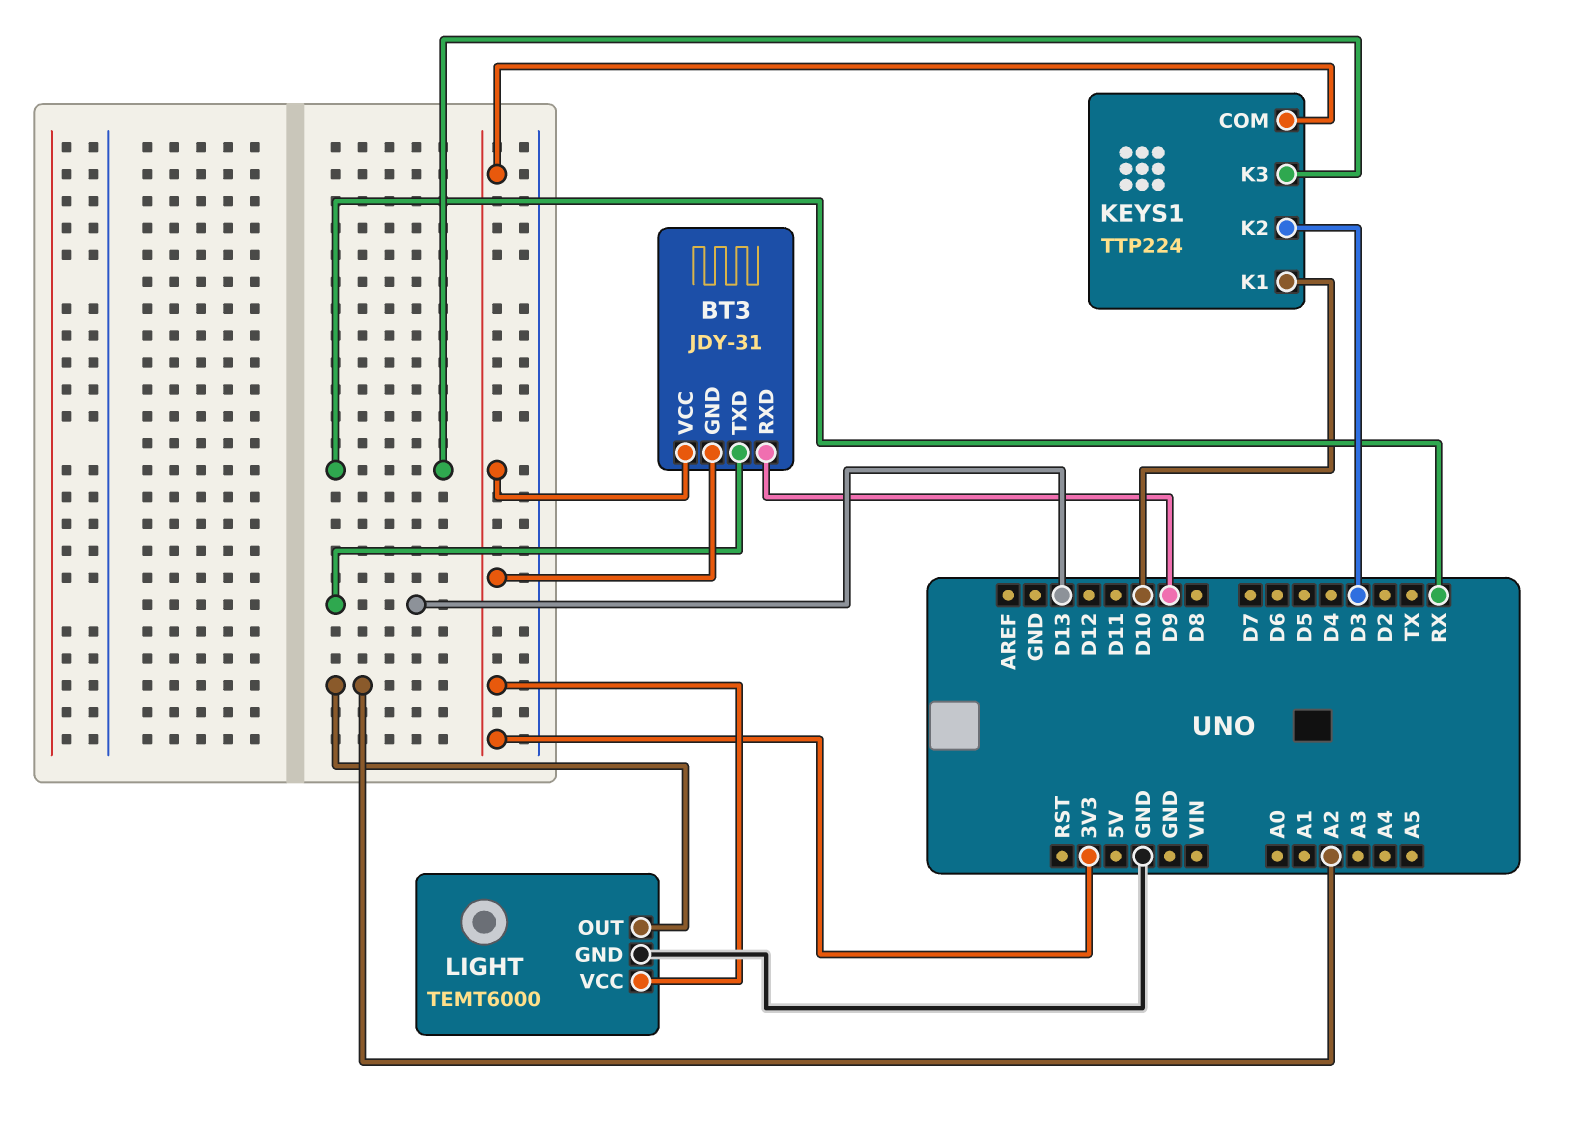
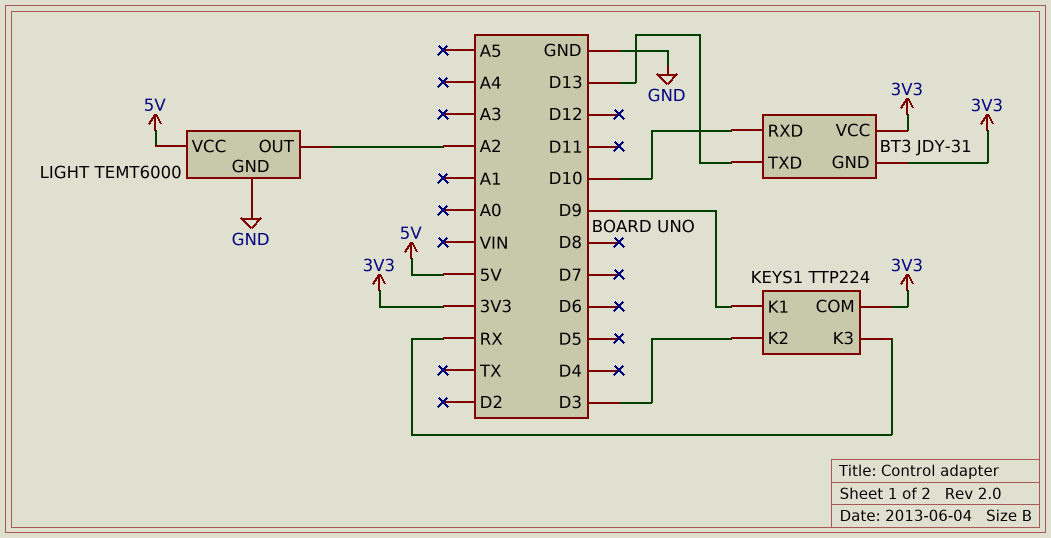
BT3 pin RXD: D9 -> D10
KEYS1 pin K1: D10 -> D9
LIGHT pin VCC: 3V3 -> 5V

